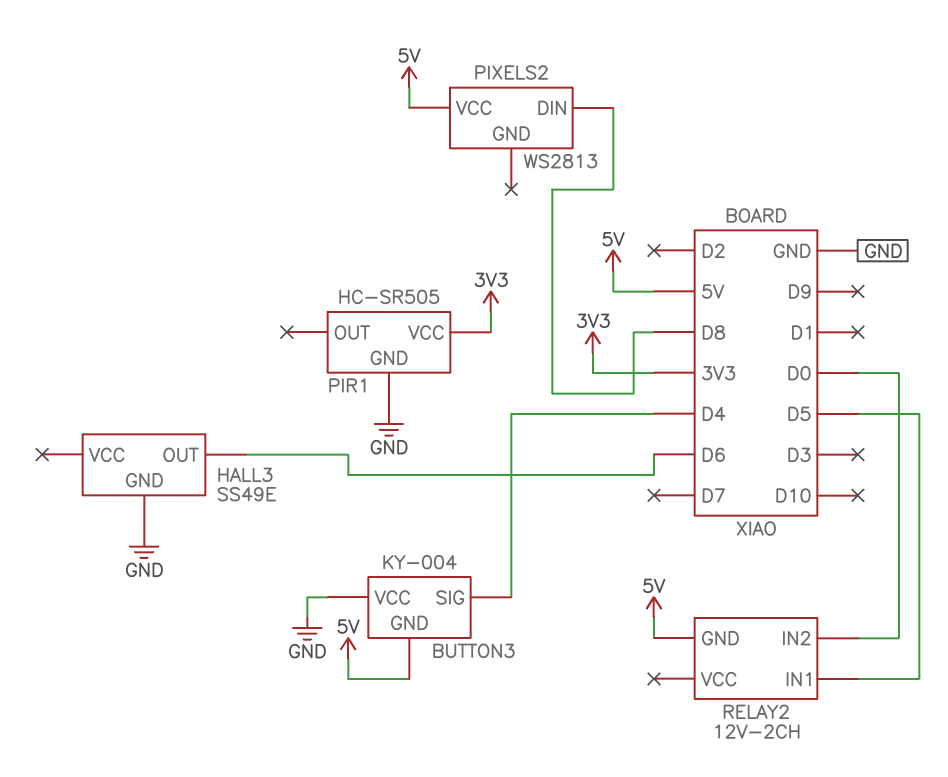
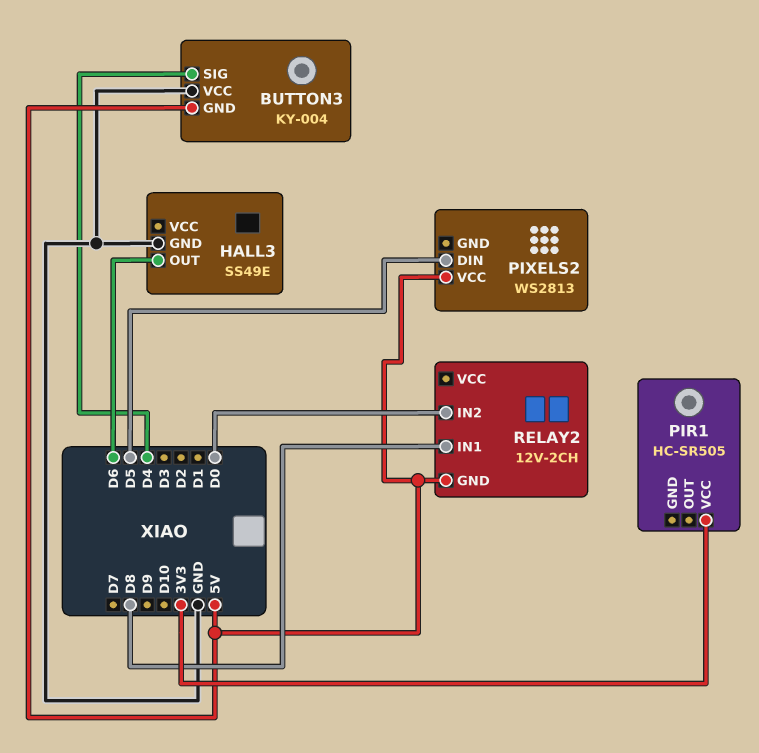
PIR1 pin GND: GND -> none
PIXELS2 pin DIN: D8 -> D5
RELAY2 pin IN1: D5 -> D8

